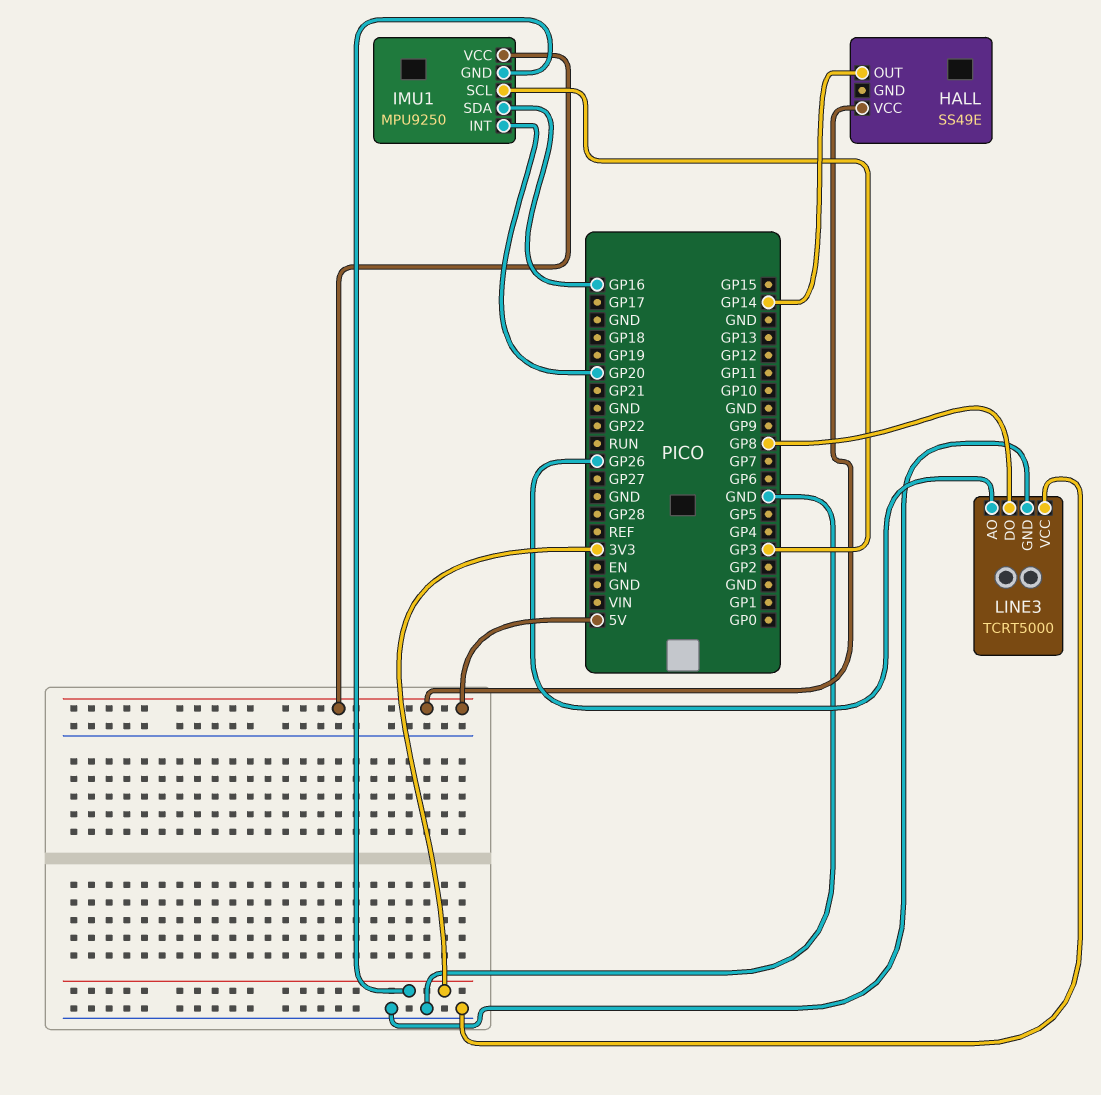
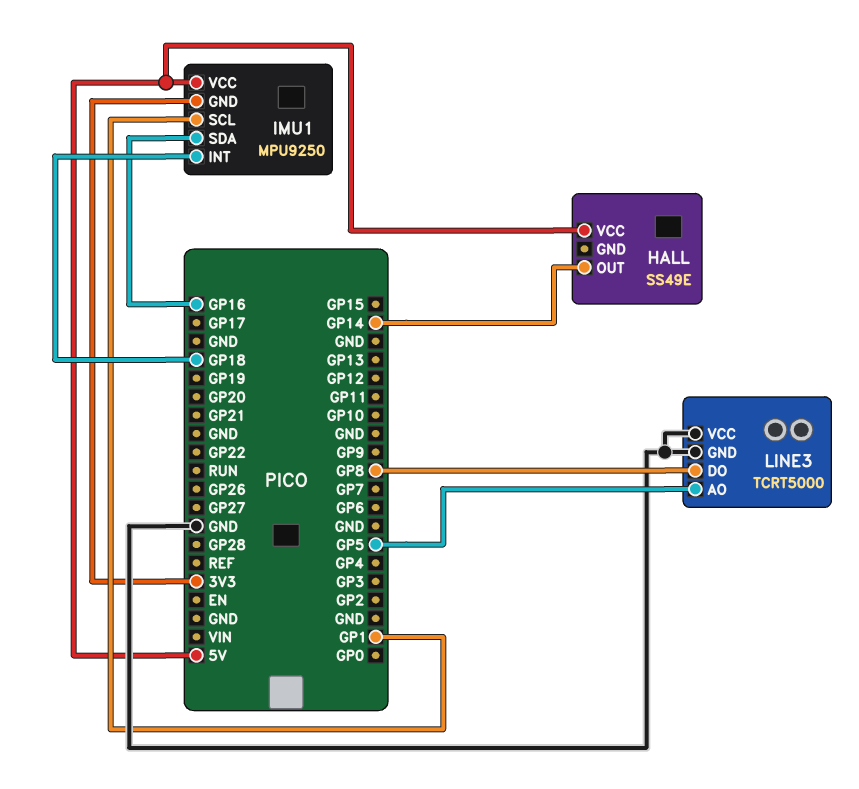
IMU1 pin INT: GP20 -> GP18
IMU1 pin SCL: GP3 -> GP1
LINE3 pin AO: GP26 -> GP5

